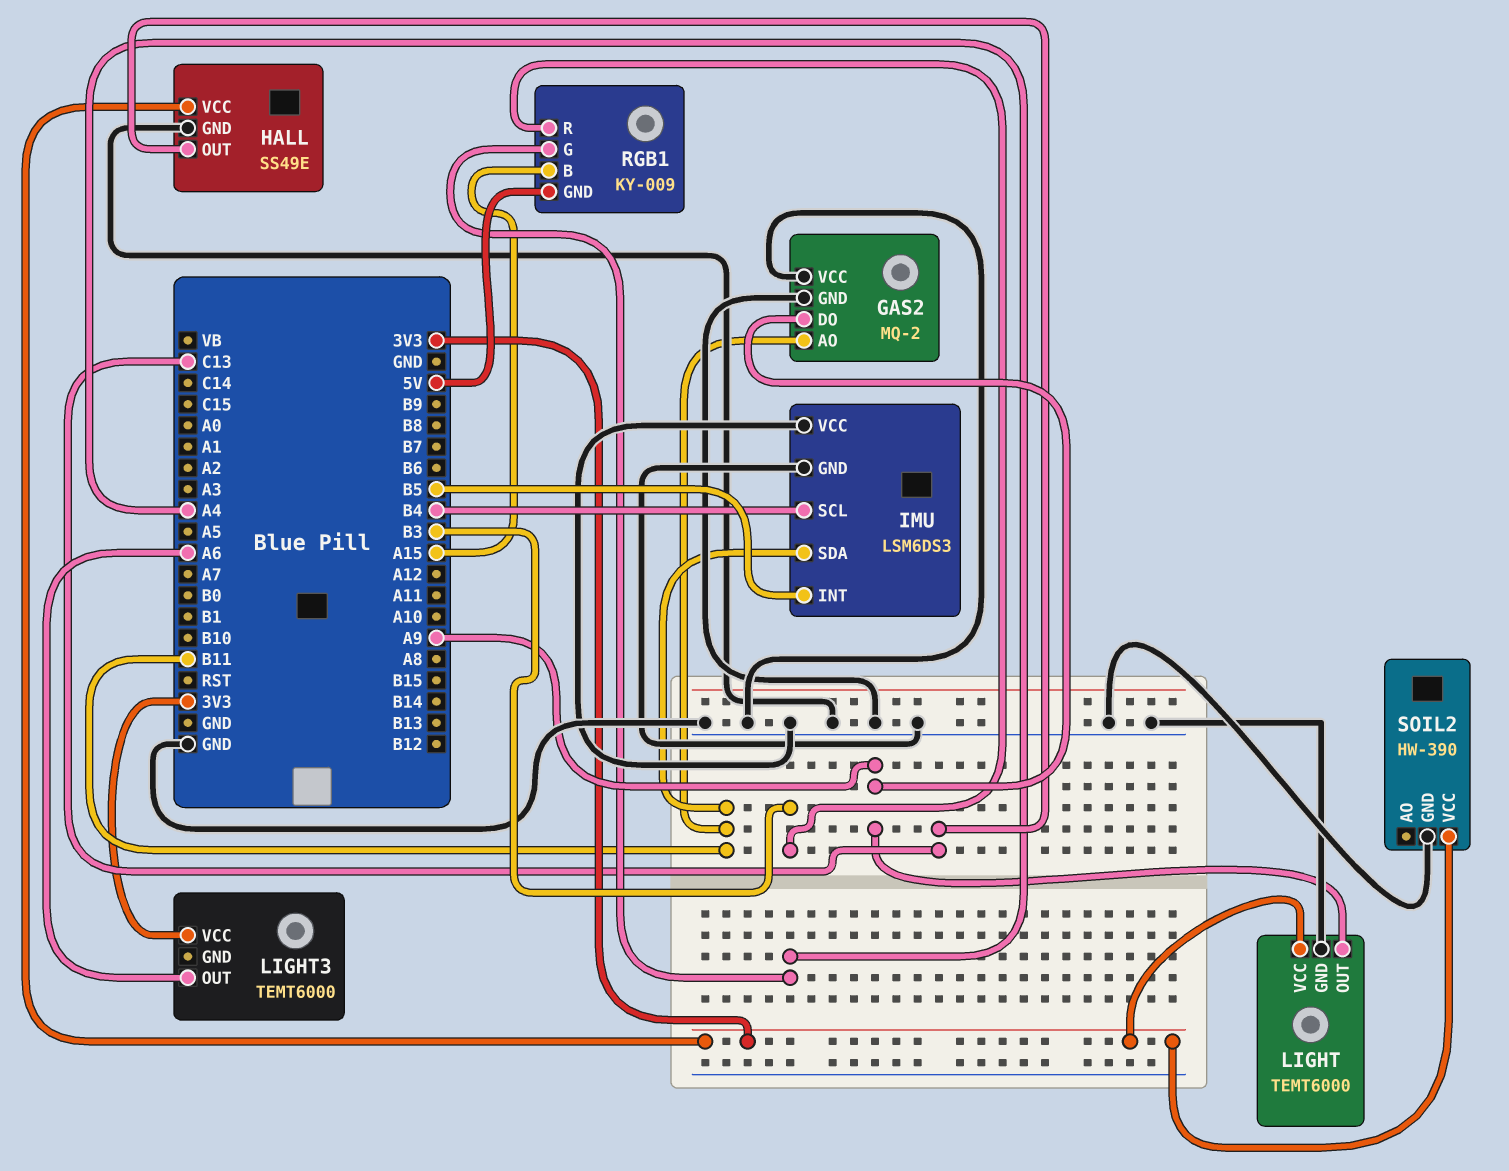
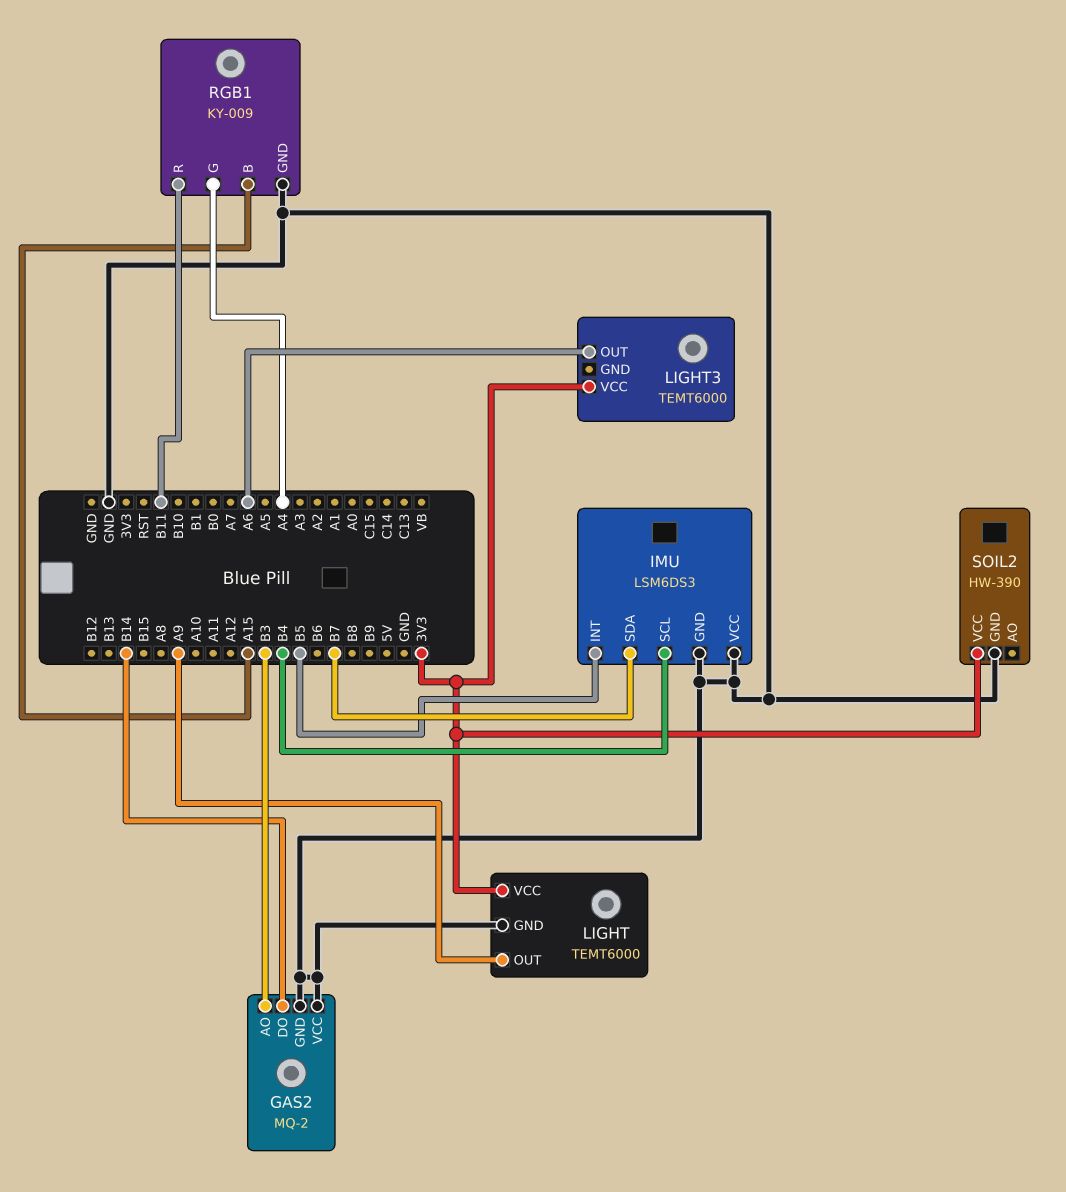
GAS2 pin AO: B11 -> B3
GAS2 pin DO: A9 -> B14
HALL: SS49E -> none
HALL pin GND: GND -> none
HALL pin OUT: C13 -> none
HALL pin VCC: 3V3 -> none
IMU pin SDA: B11 -> B7
RGB1 pin GND: 5V -> GND
RGB1 pin R: B3 -> B11

